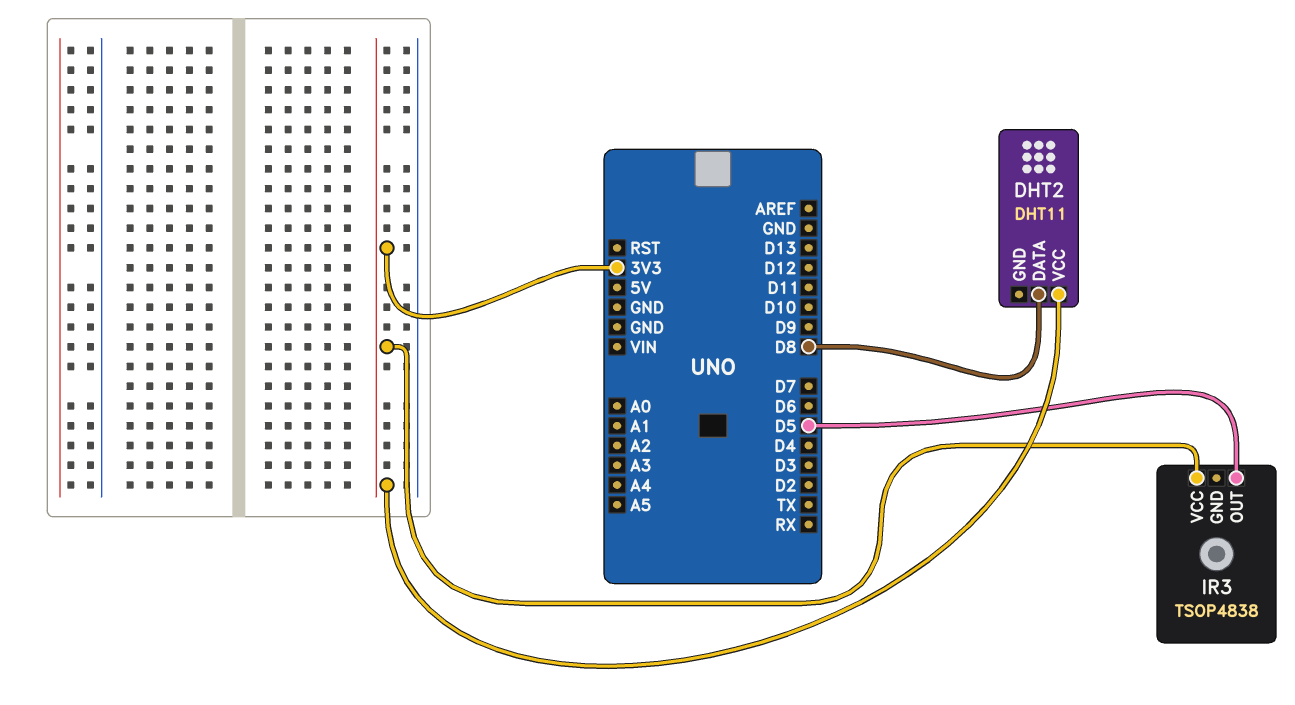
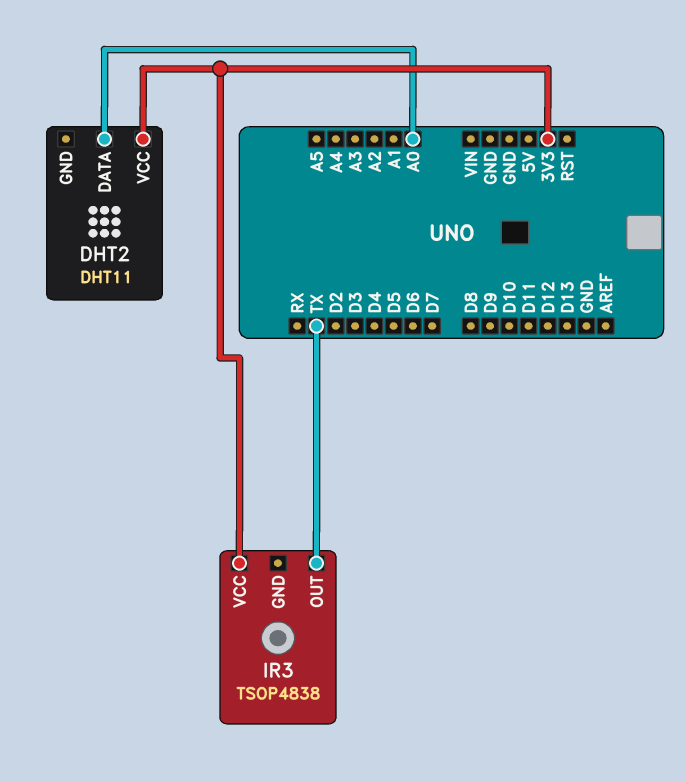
DHT2 pin DATA: D8 -> A0
IR3 pin OUT: D5 -> TX

